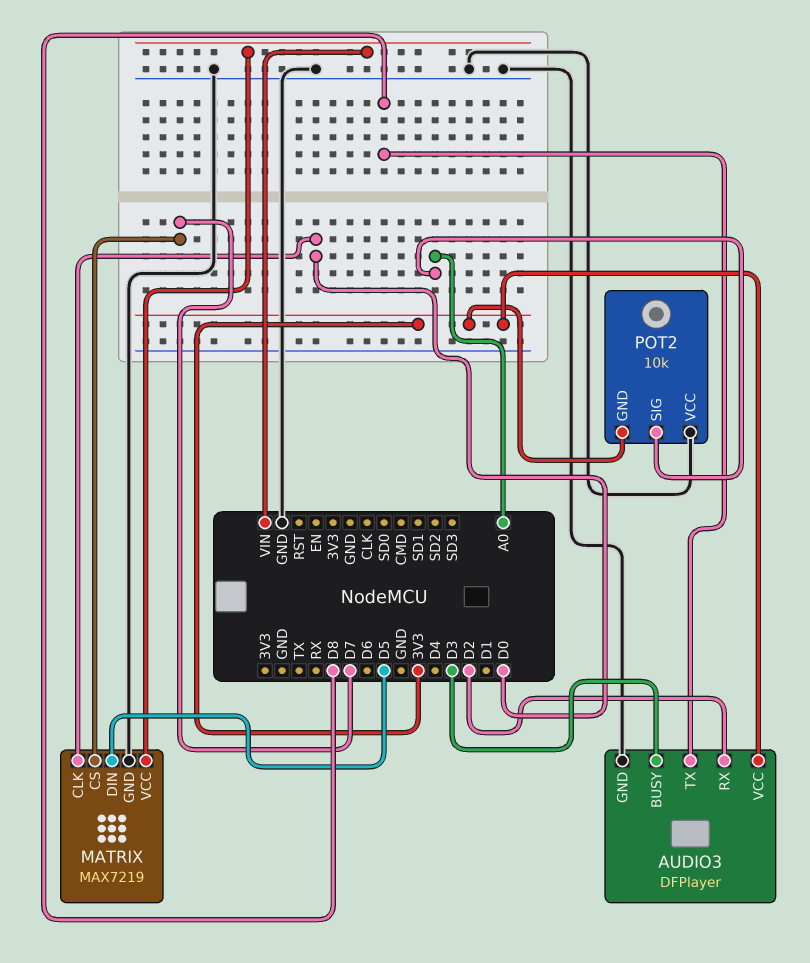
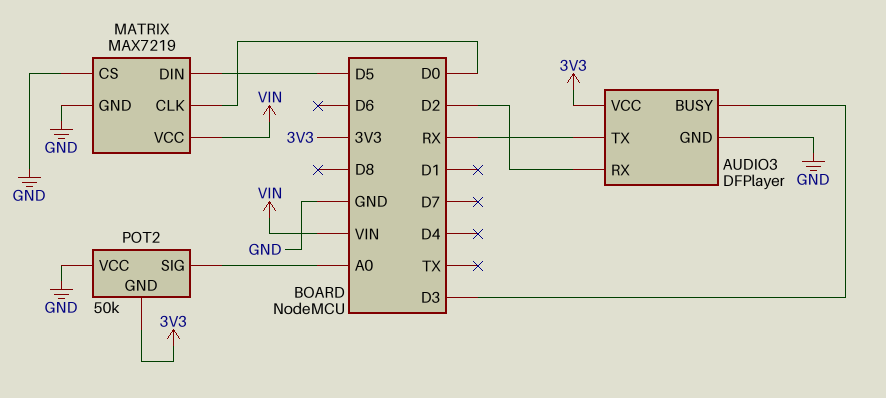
AUDIO3 pin TX: D8 -> RX
MATRIX pin CS: D7 -> GND
POT2: 10k -> 50k

